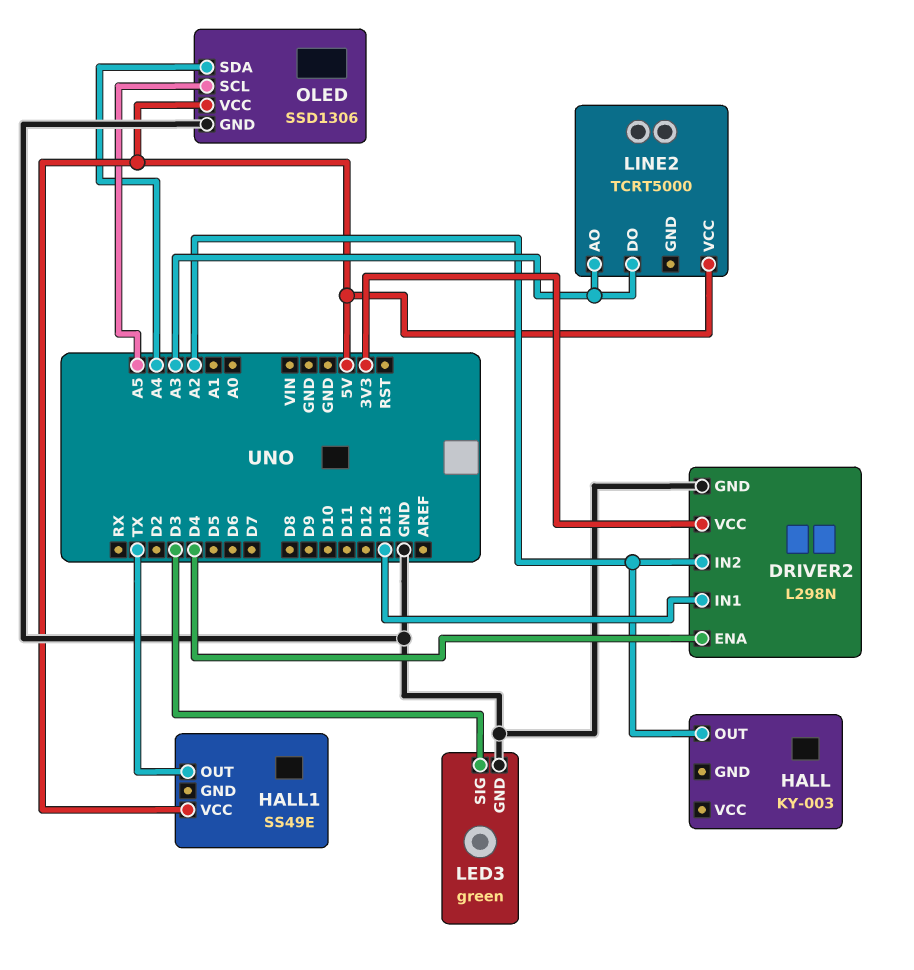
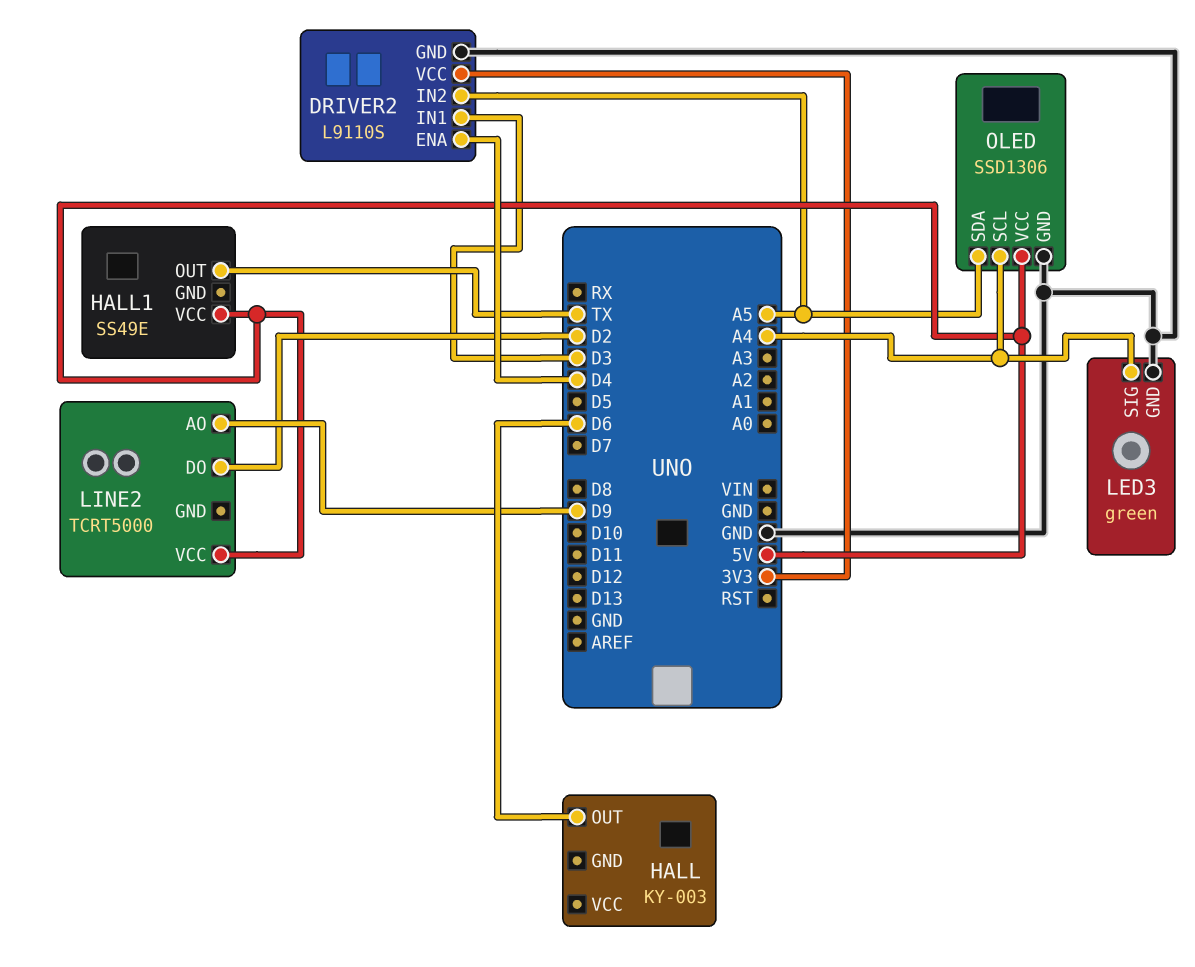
DRIVER2: L298N -> L9110S
DRIVER2 pin IN1: D13 -> D3
DRIVER2 pin IN2: A2 -> A5
HALL pin OUT: A2 -> D6
LED3 pin SIG: D3 -> A4
LINE2 pin AO: A3 -> D9
LINE2 pin DO: A3 -> D2
OLED pin SCL: A5 -> A4
OLED pin SDA: A4 -> A5

